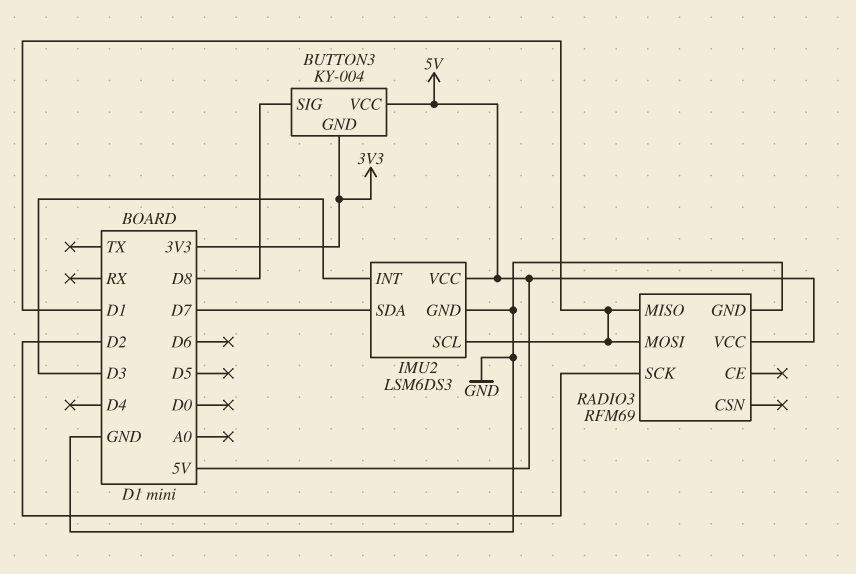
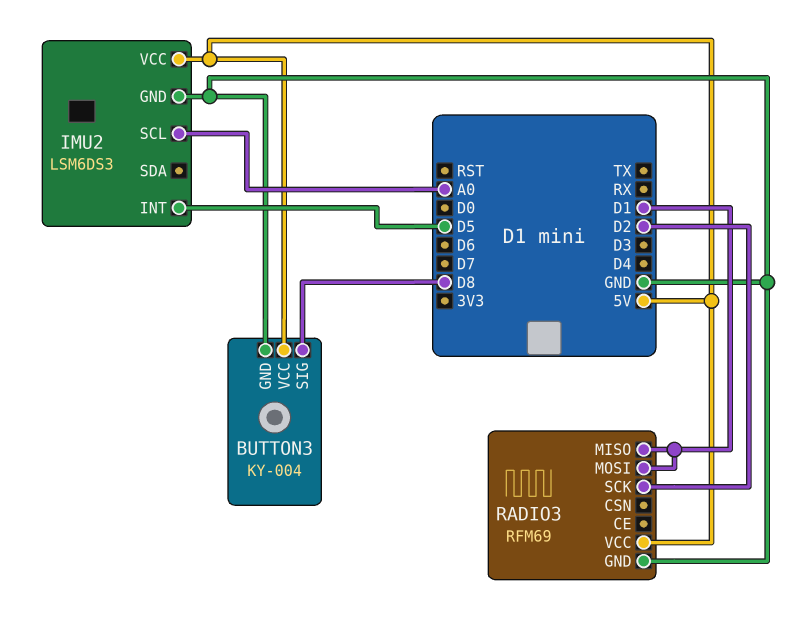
BUTTON3 pin GND: 3V3 -> GND
IMU2 pin INT: D3 -> D5
IMU2 pin SCL: D1 -> A0
IMU2 pin SDA: D7 -> none

